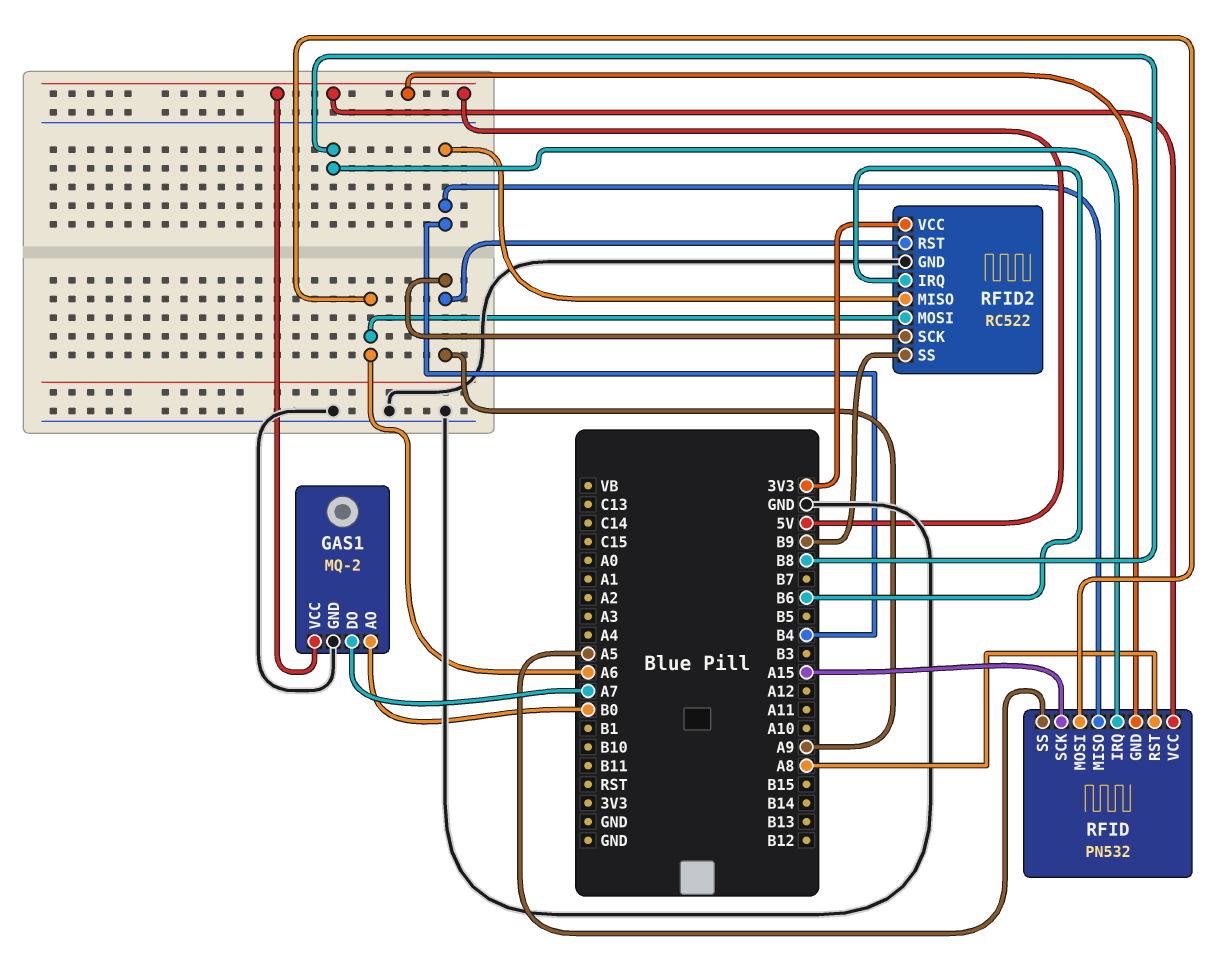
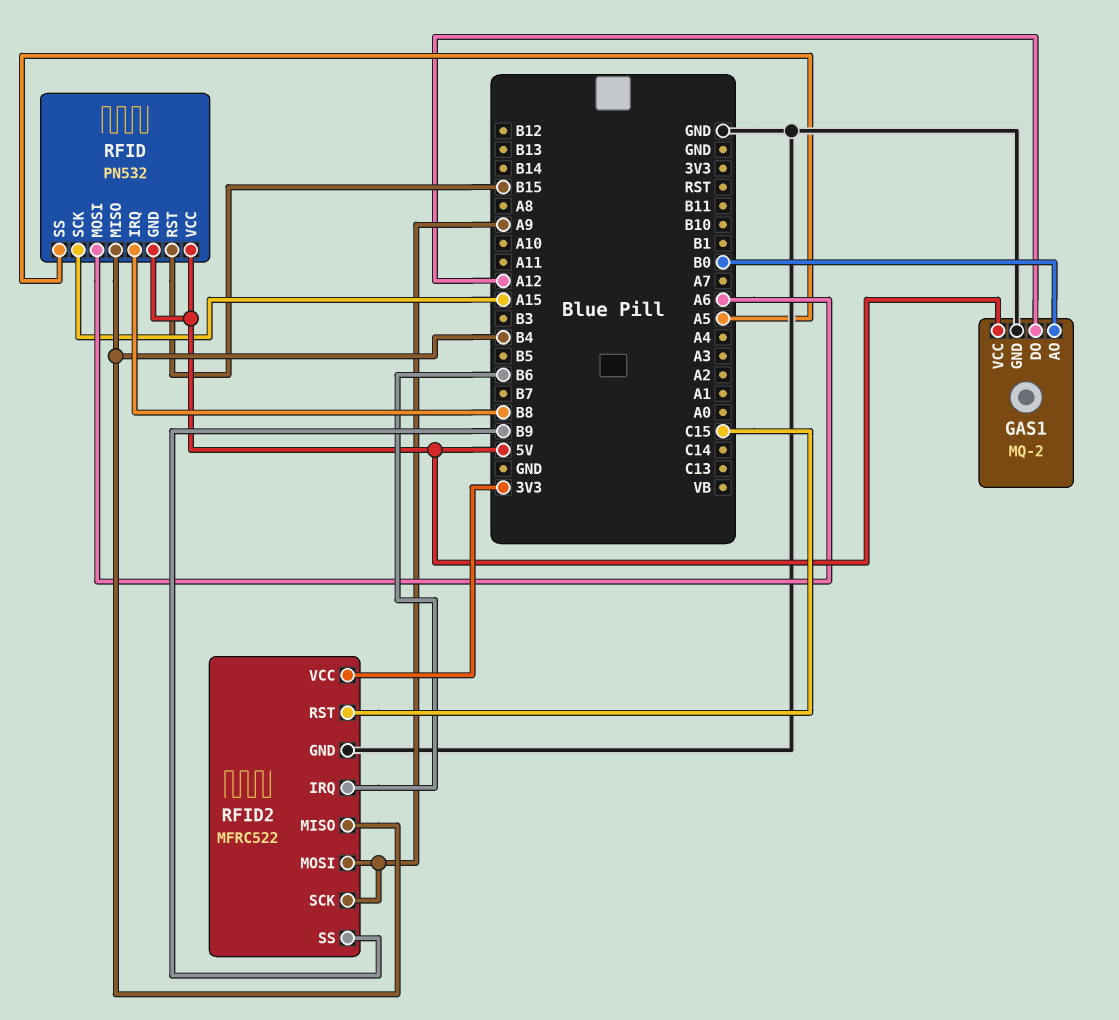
GAS1 pin DO: A7 -> A12
RFID pin RST: A8 -> B15
RFID2: RC522 -> MFRC522
RFID2 pin MOSI: A6 -> A9
RFID2 pin RST: A9 -> C15

